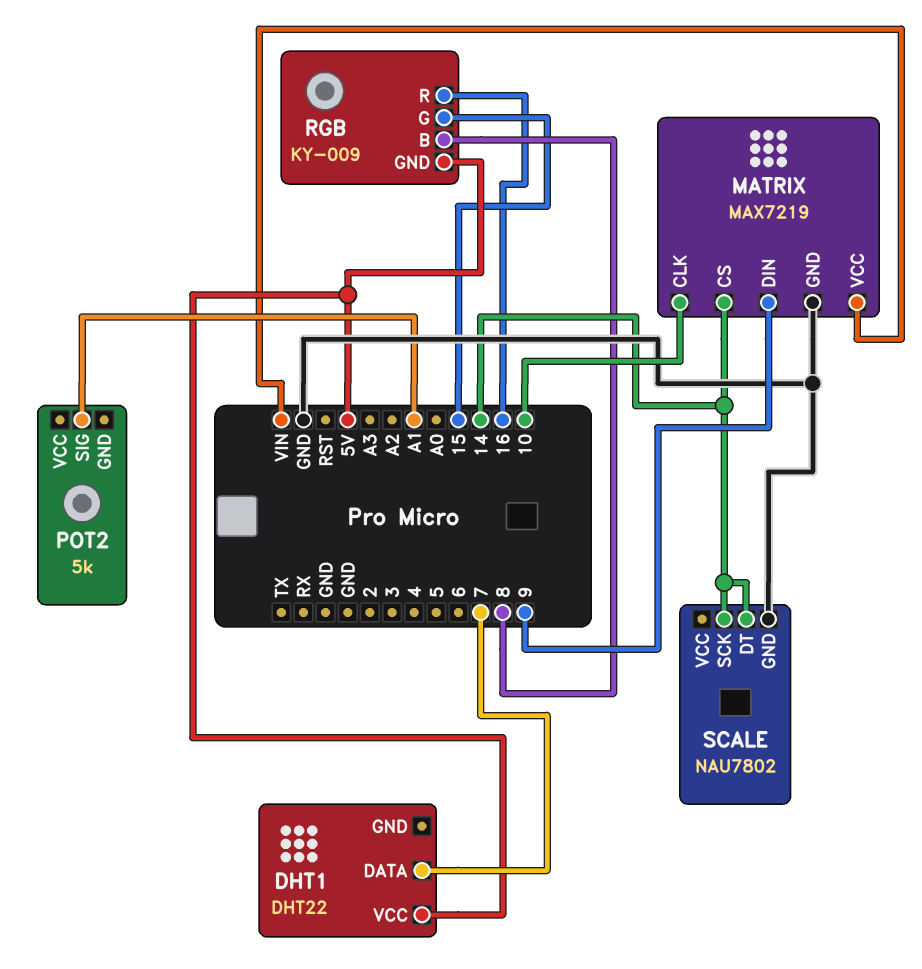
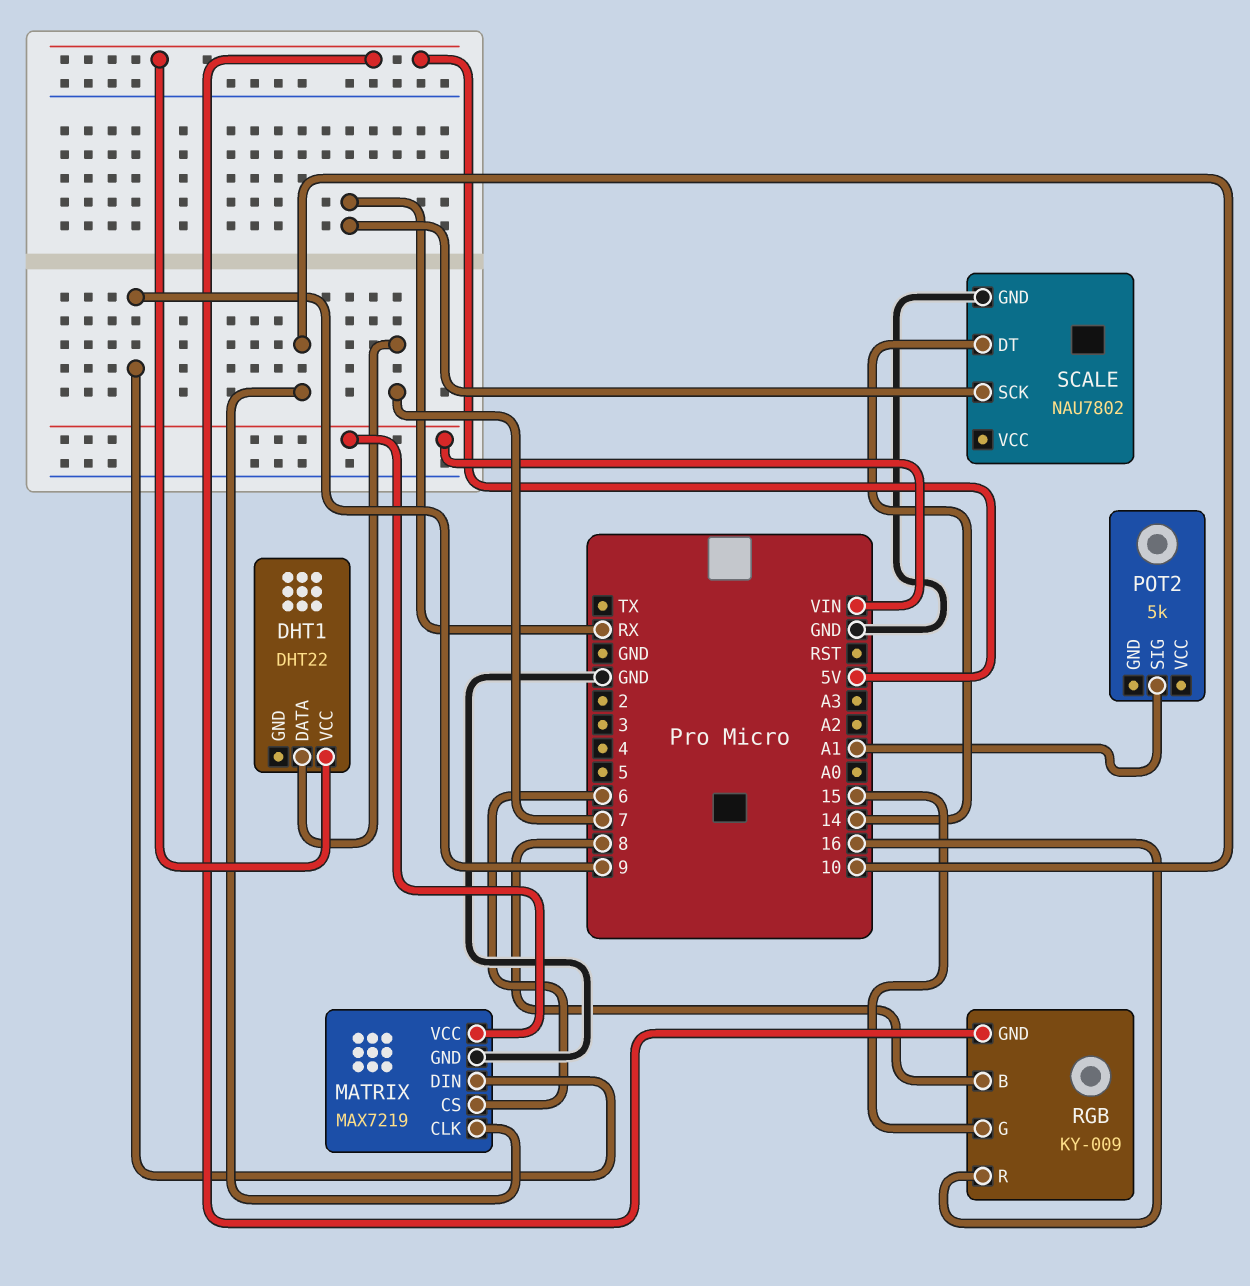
MATRIX pin CS: 14 -> 6
SCALE pin SCK: 14 -> RX

